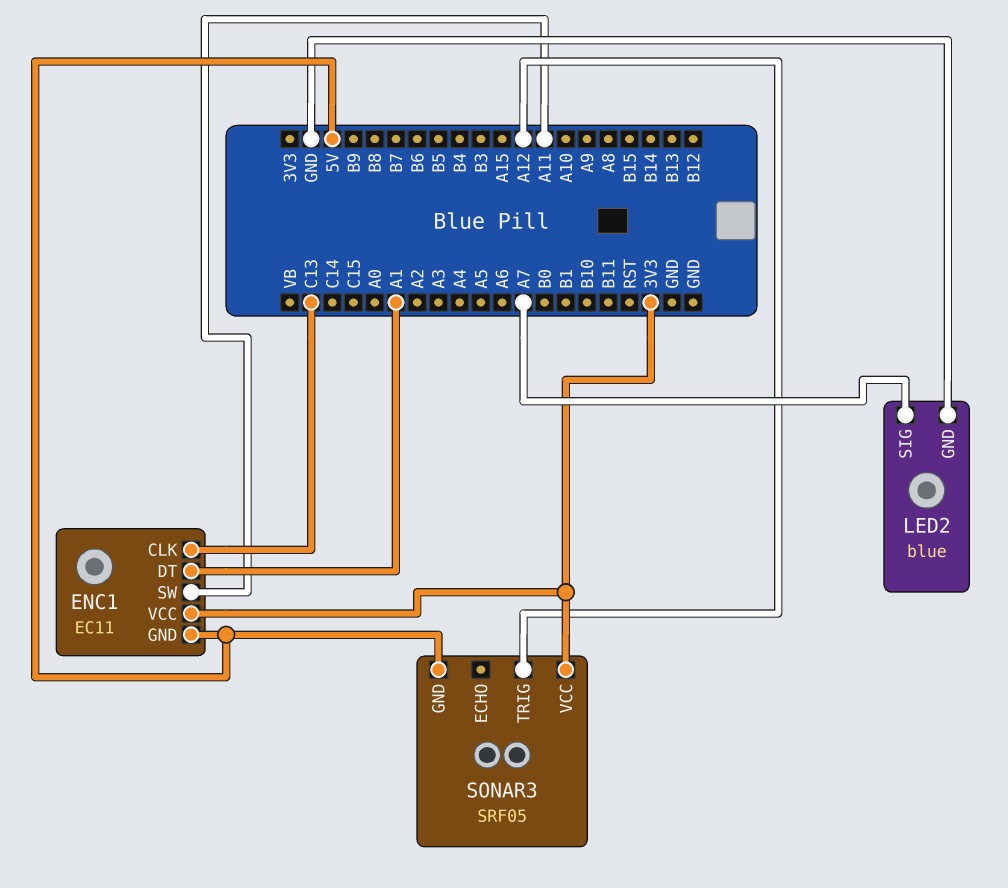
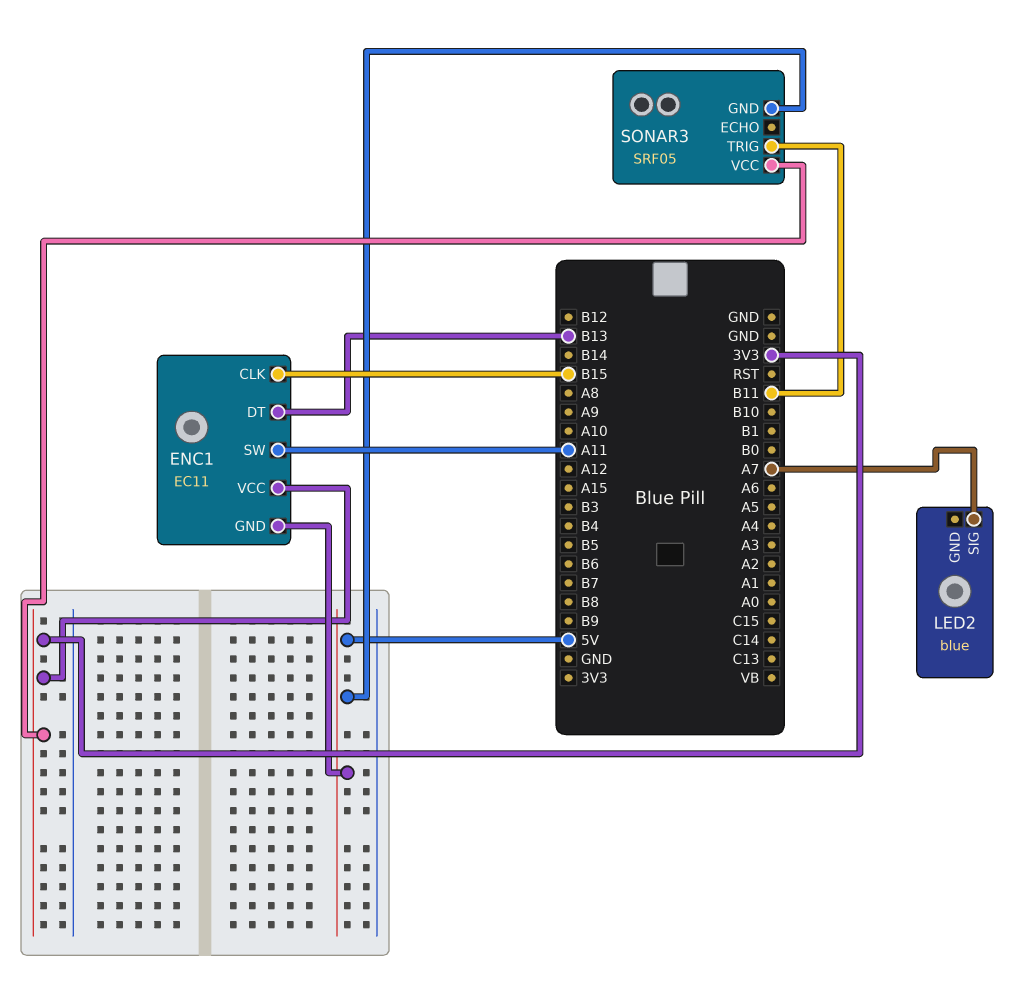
ENC1 pin CLK: C13 -> B15
ENC1 pin DT: A1 -> B13
LED2 pin GND: GND -> none
SONAR3 pin TRIG: A12 -> B11

